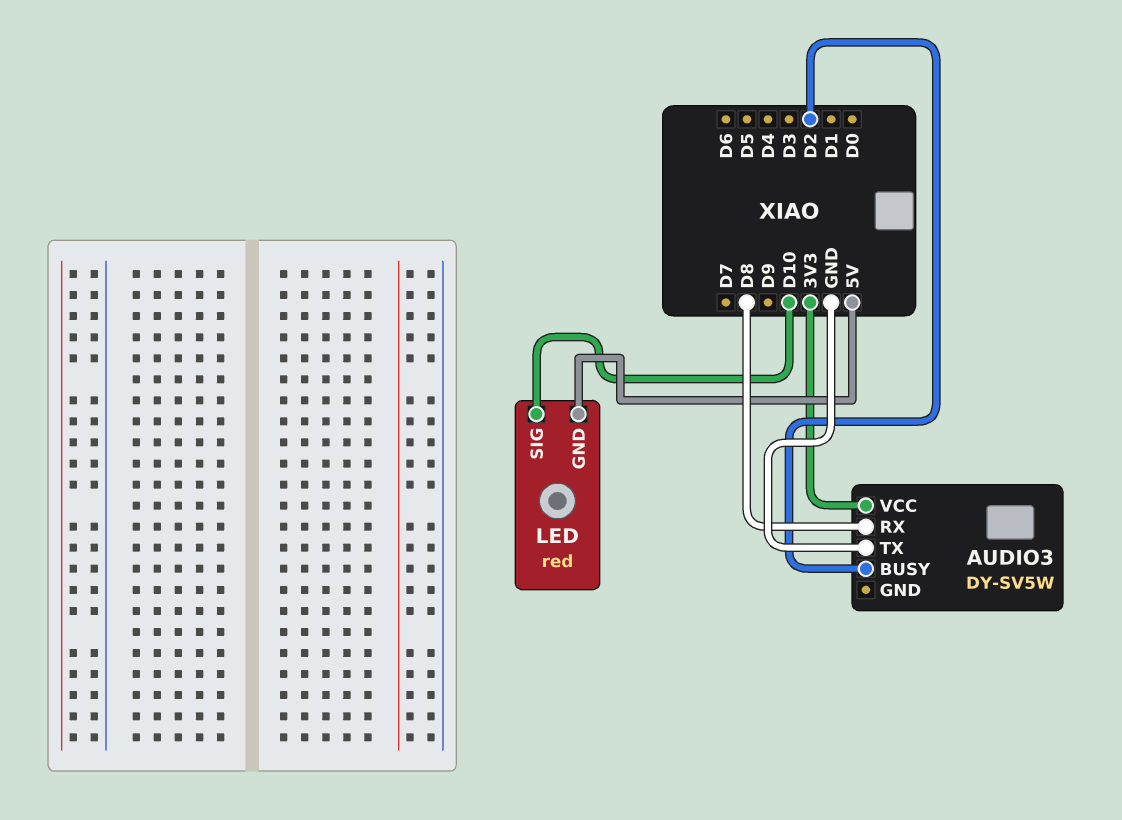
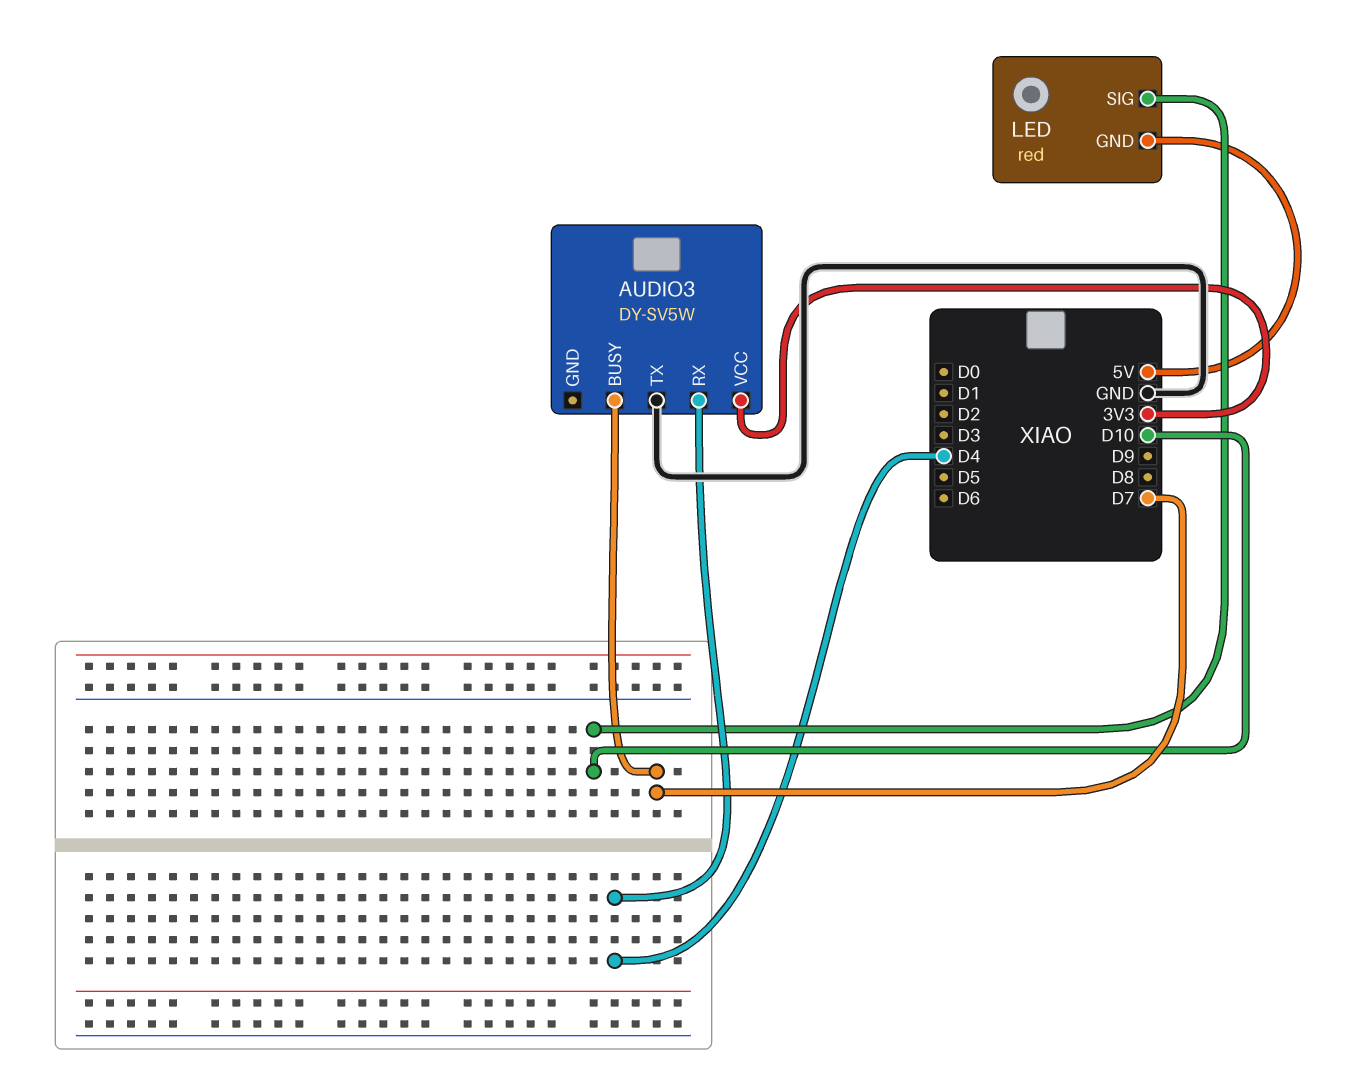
AUDIO3 pin BUSY: D2 -> D7
AUDIO3 pin RX: D8 -> D4

